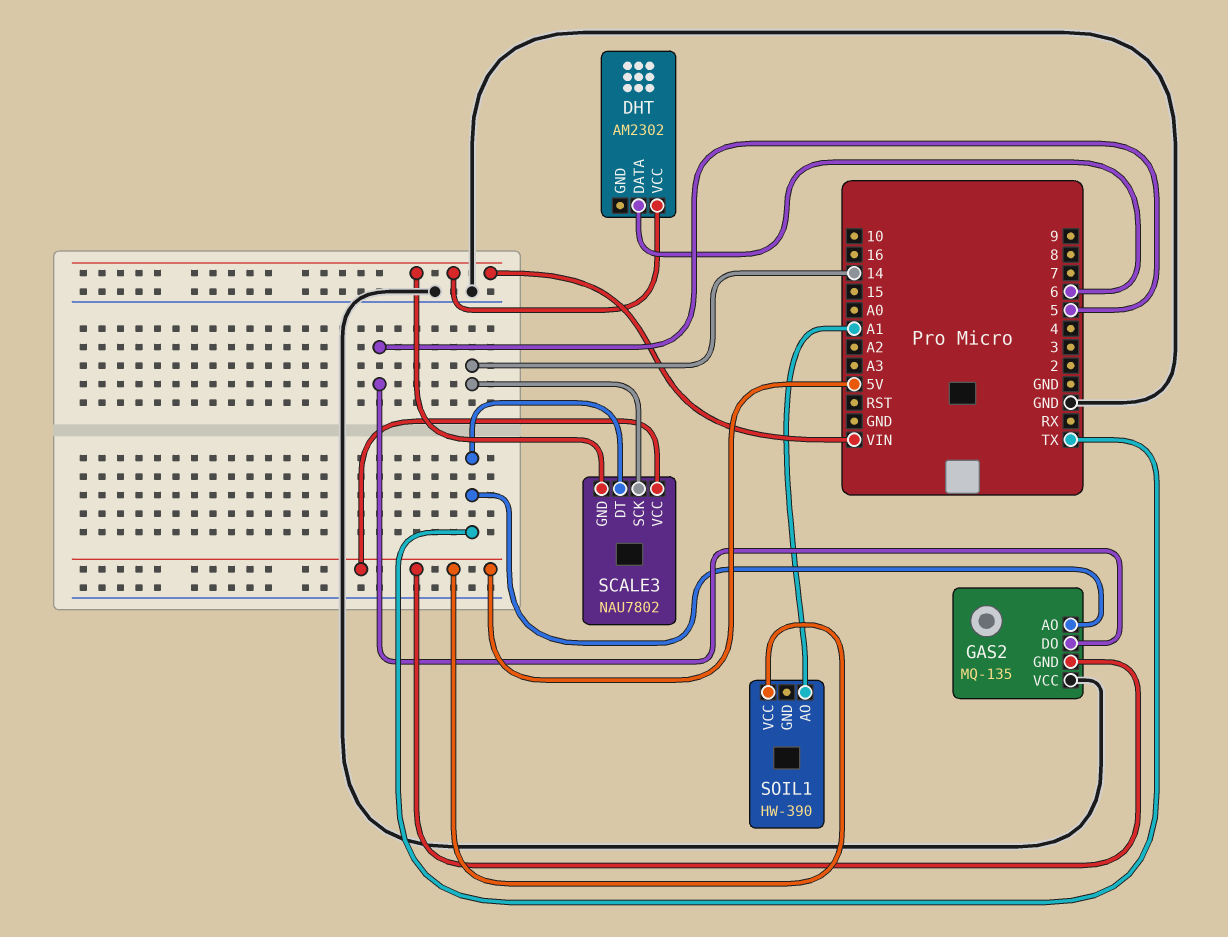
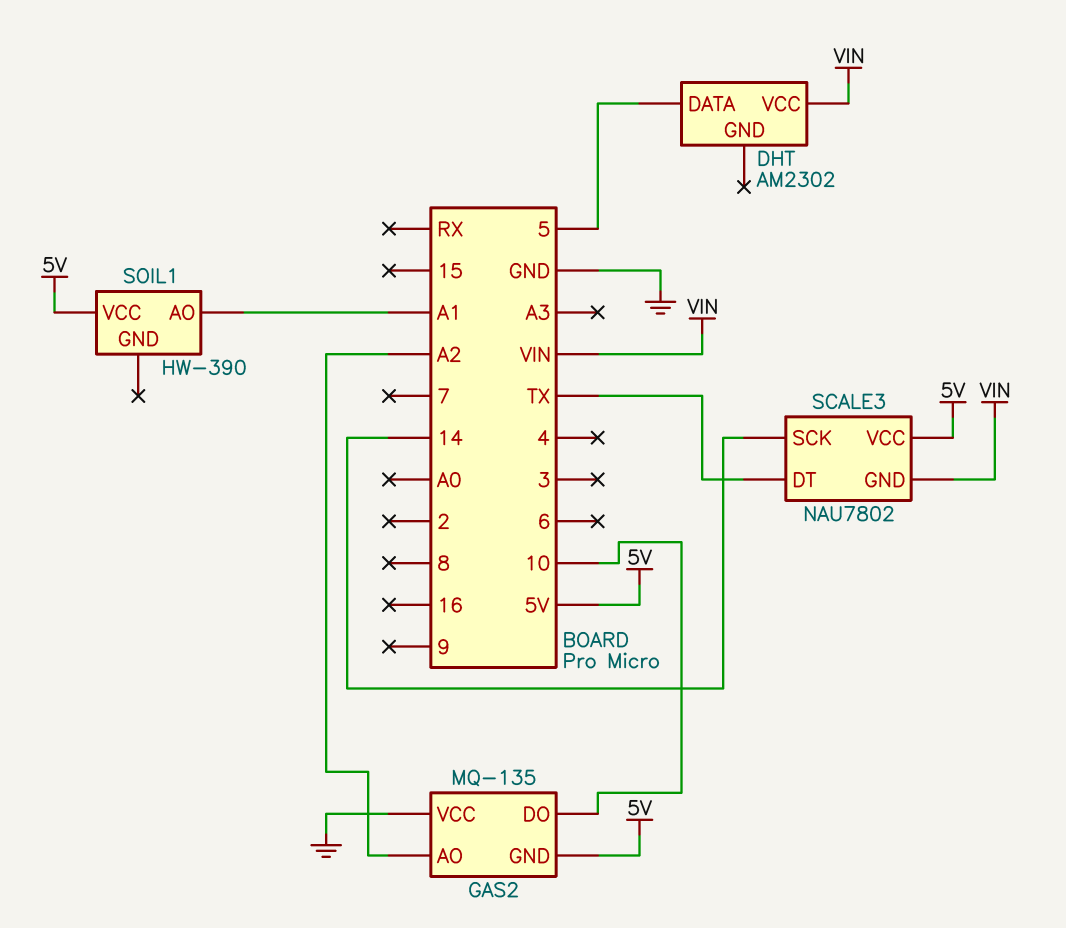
DHT pin DATA: 6 -> 5
GAS2 pin AO: TX -> A2
GAS2 pin DO: 5 -> 10

